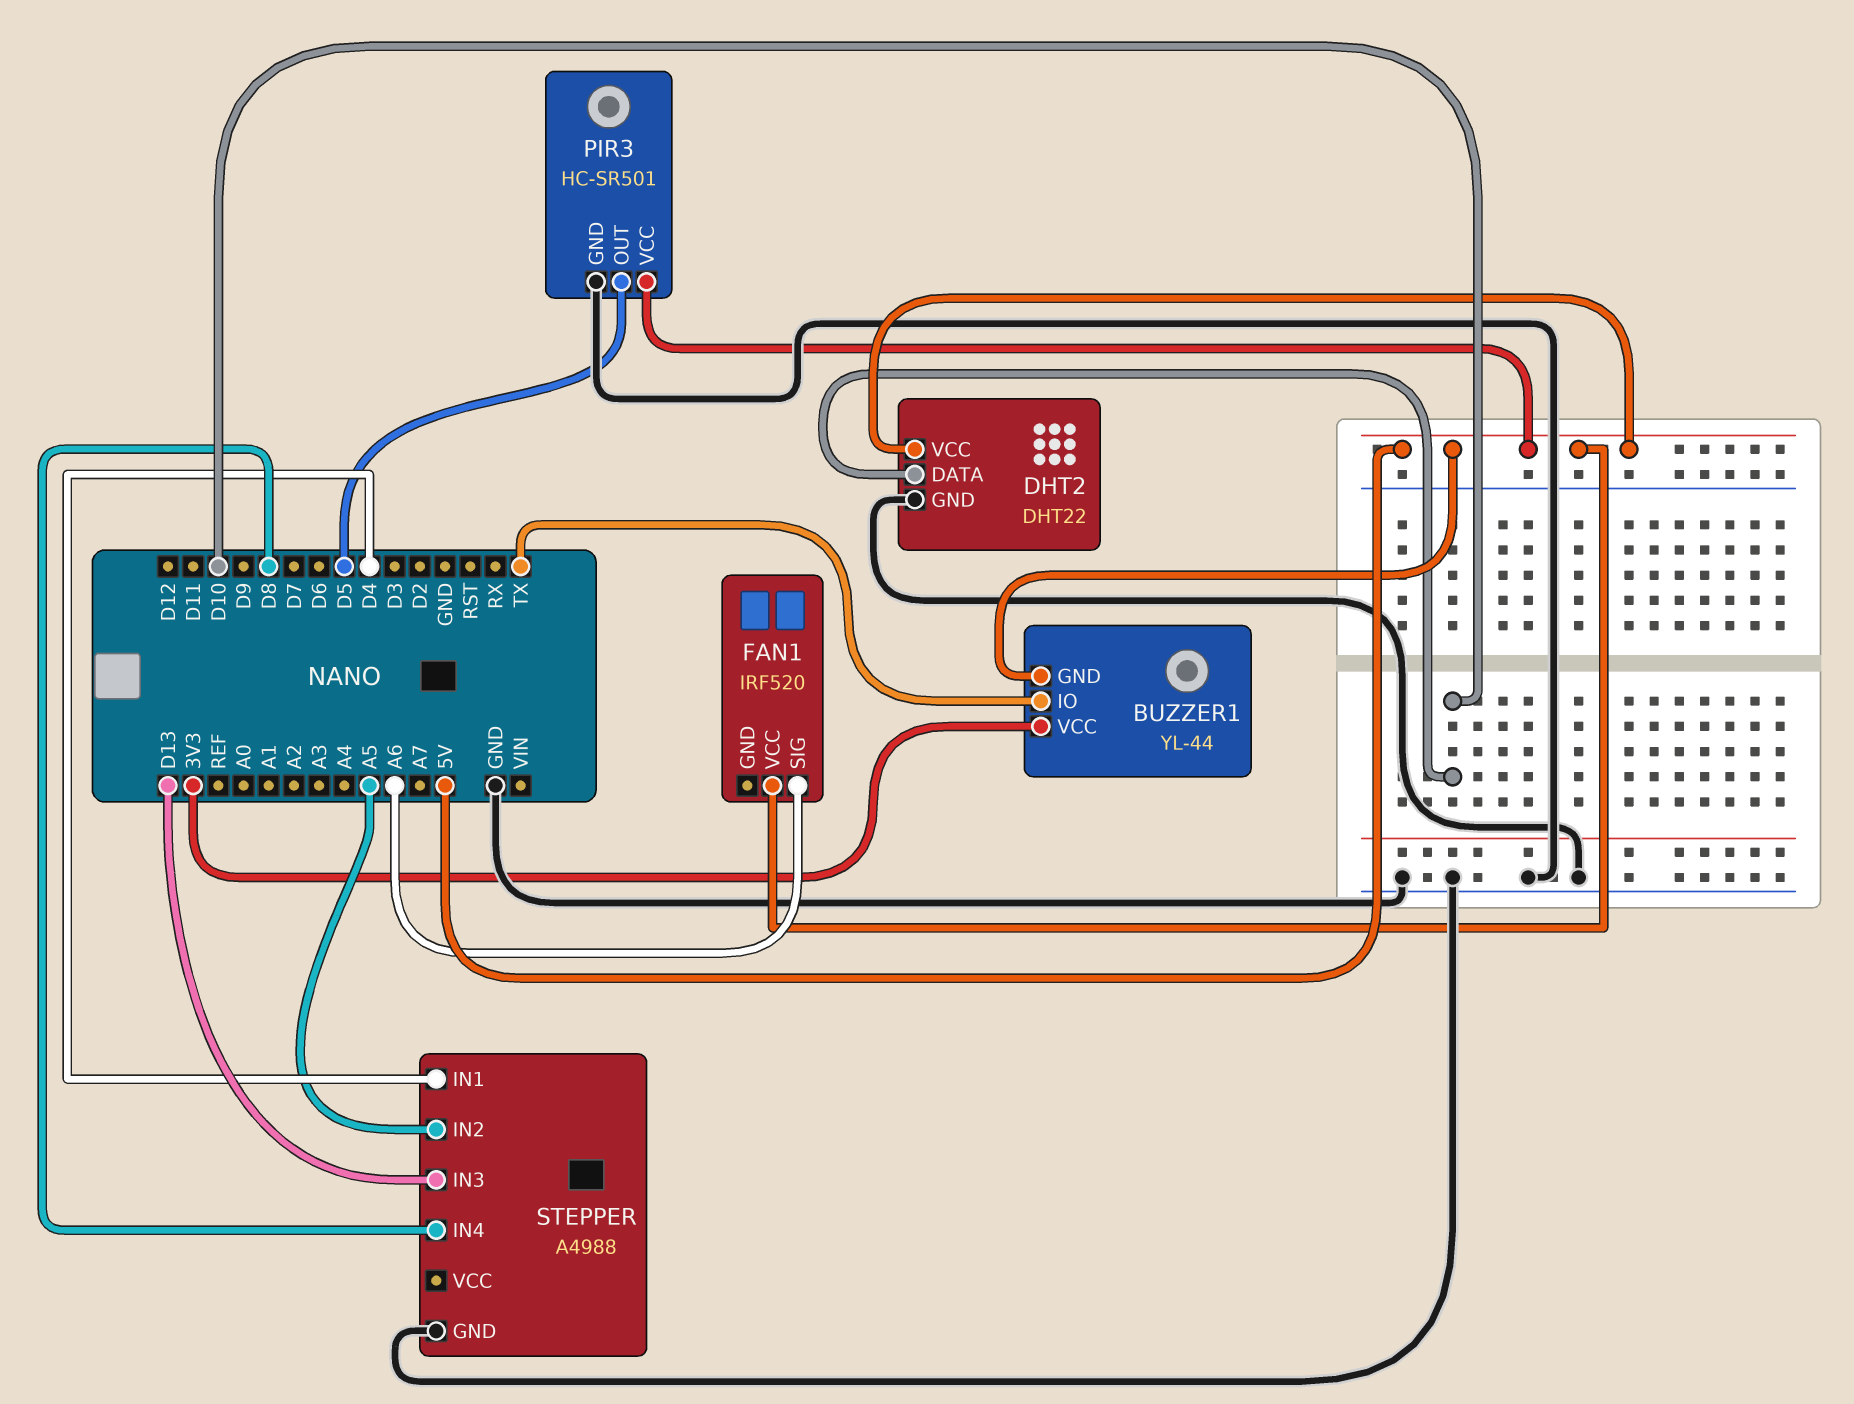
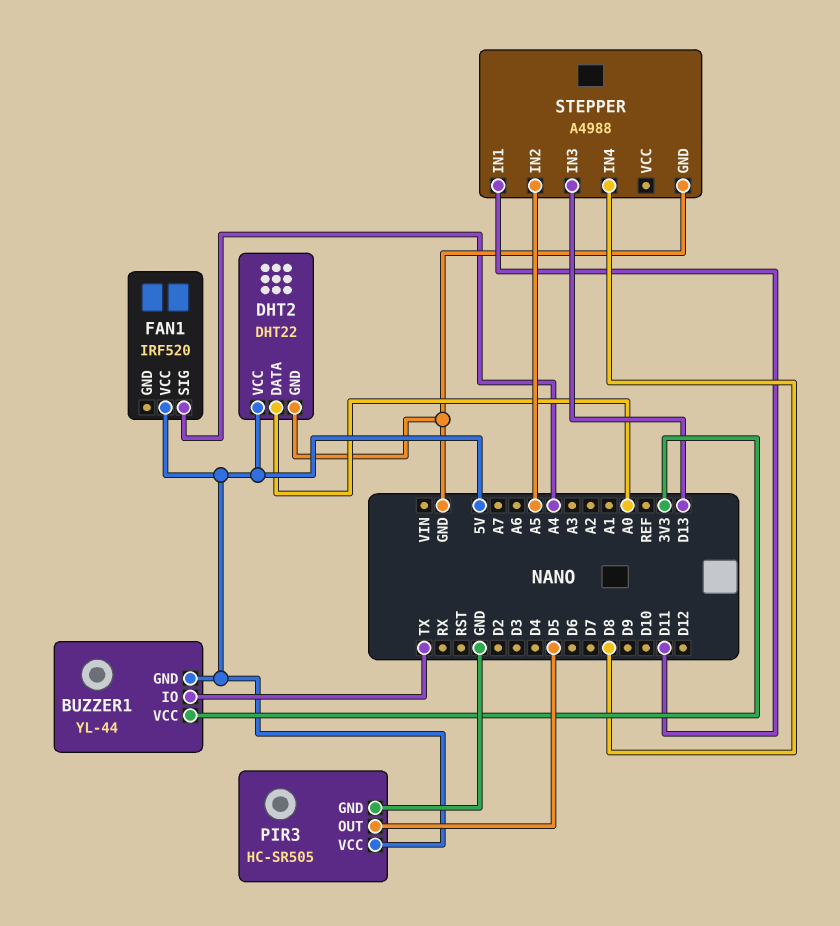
DHT2 pin DATA: D10 -> A0
FAN1 pin SIG: A6 -> A4
PIR3: HC-SR501 -> HC-SR505
STEPPER pin IN1: D4 -> D11

